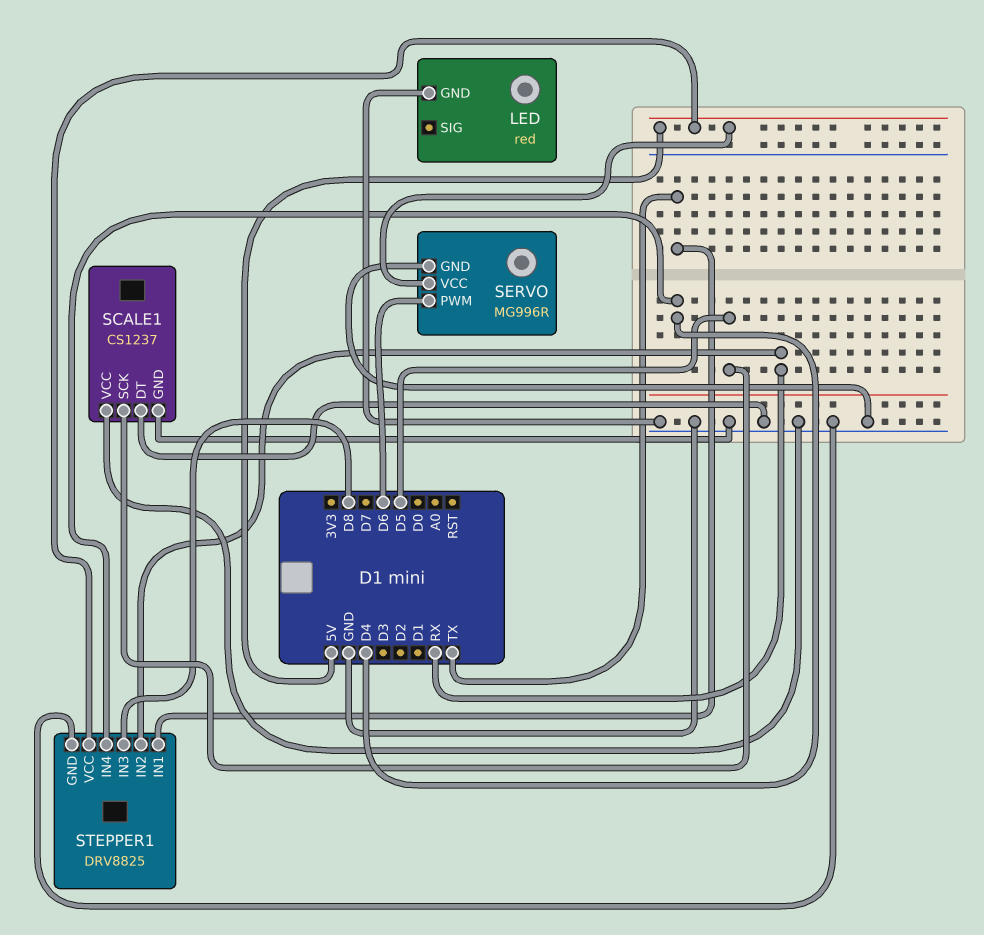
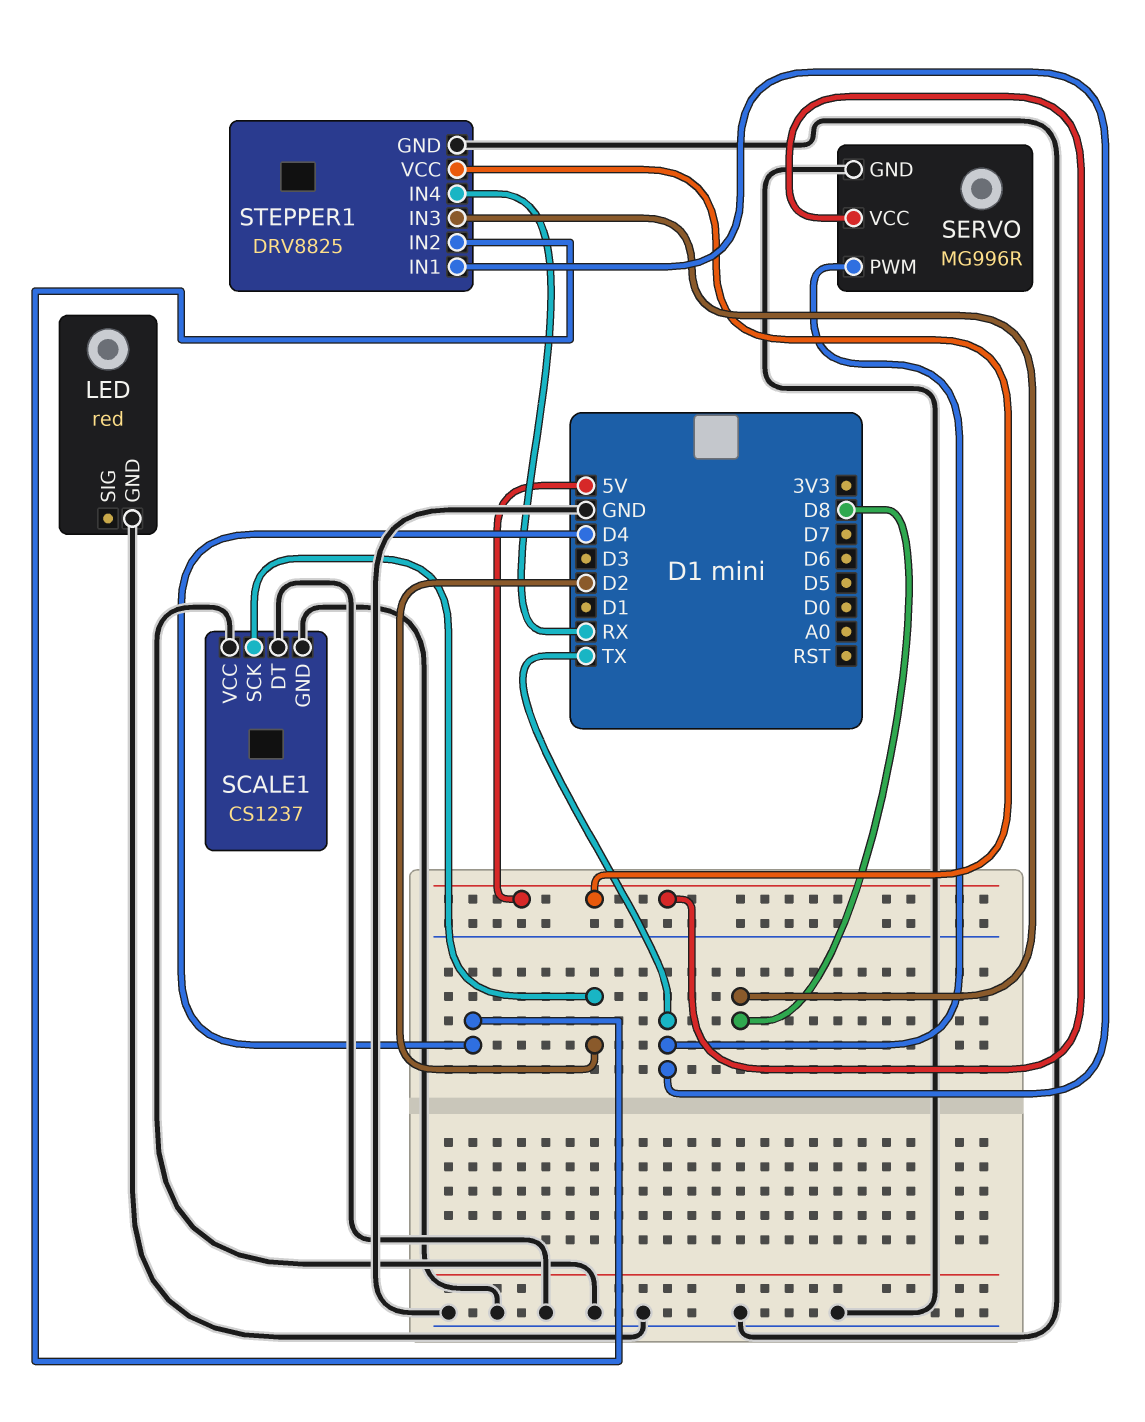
SCALE1 pin SCK: D5 -> D2
SERVO pin PWM: D6 -> TX
STEPPER1 pin IN2: RX -> D4
STEPPER1 pin IN4: D4 -> RX

